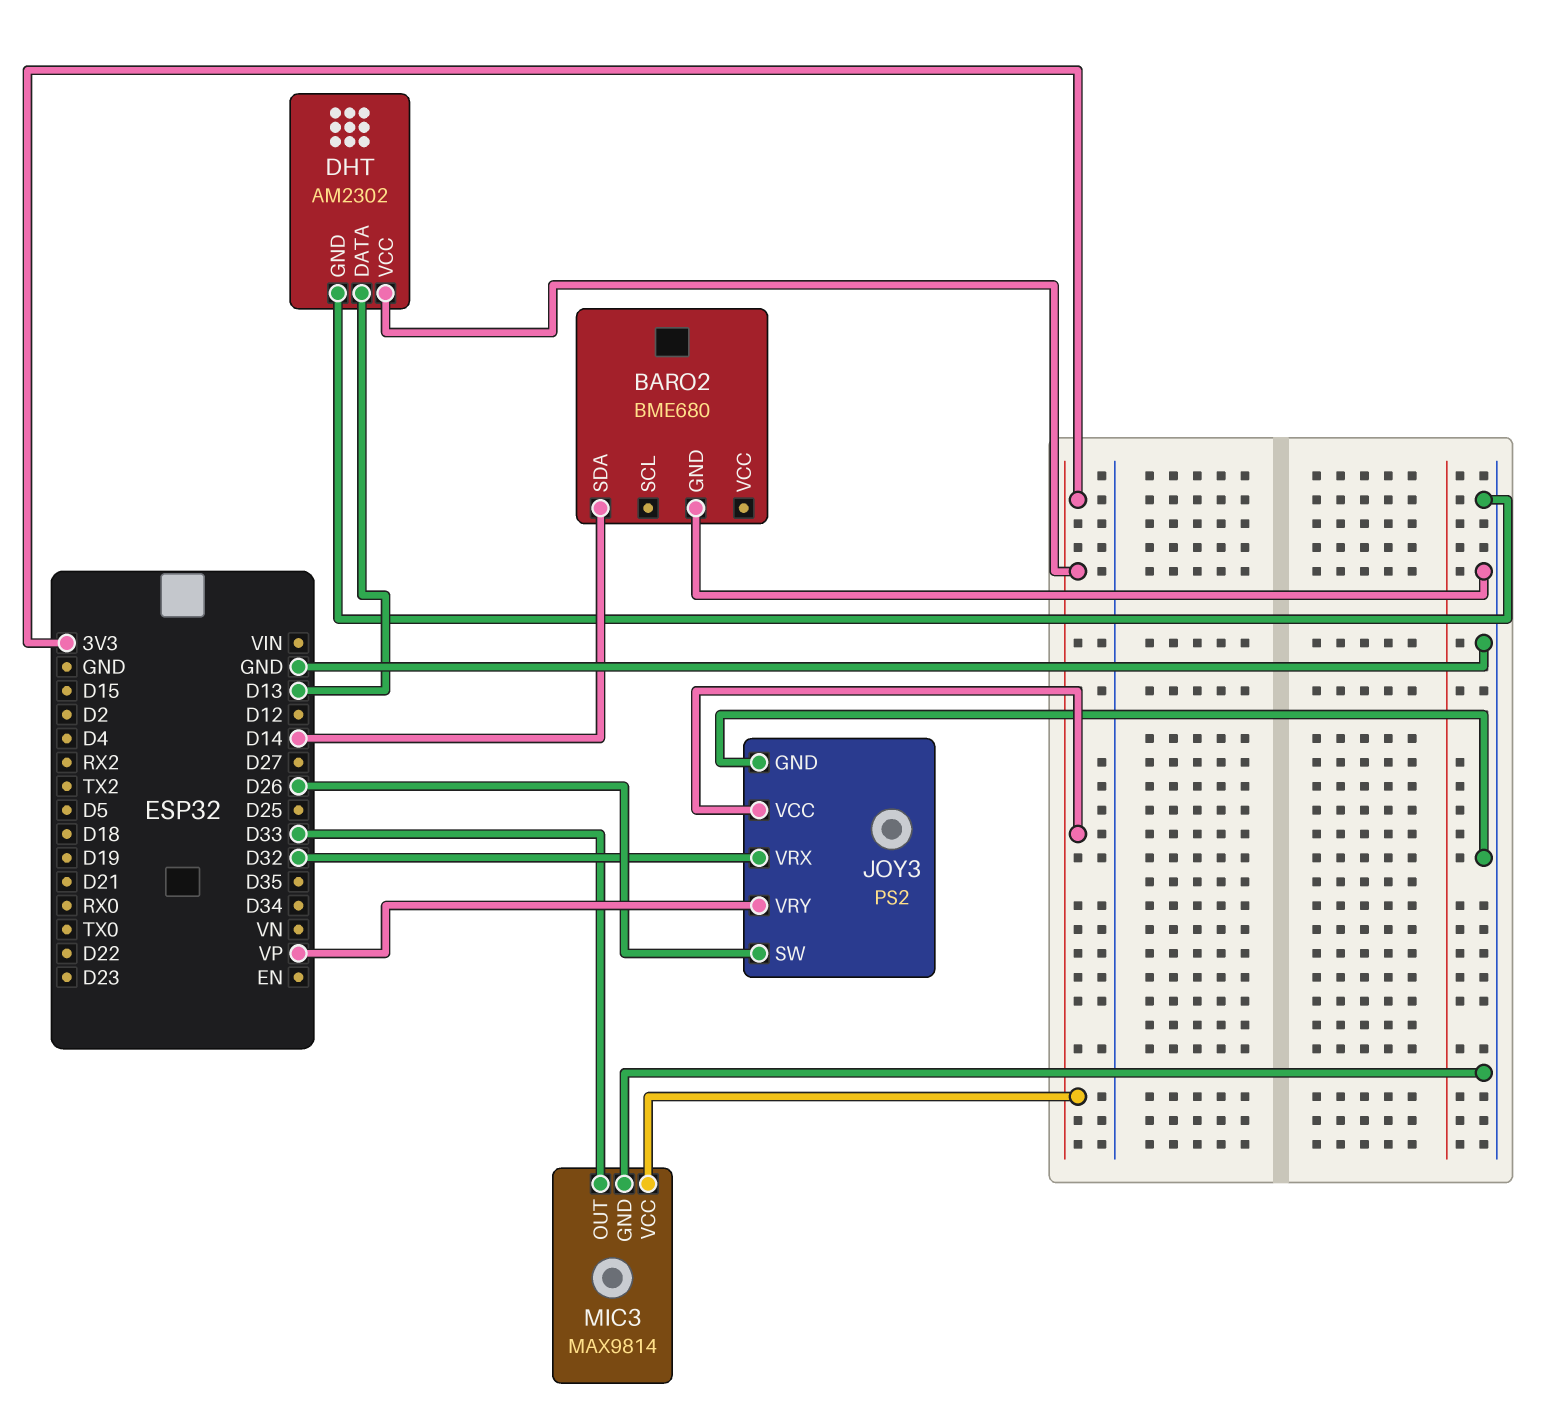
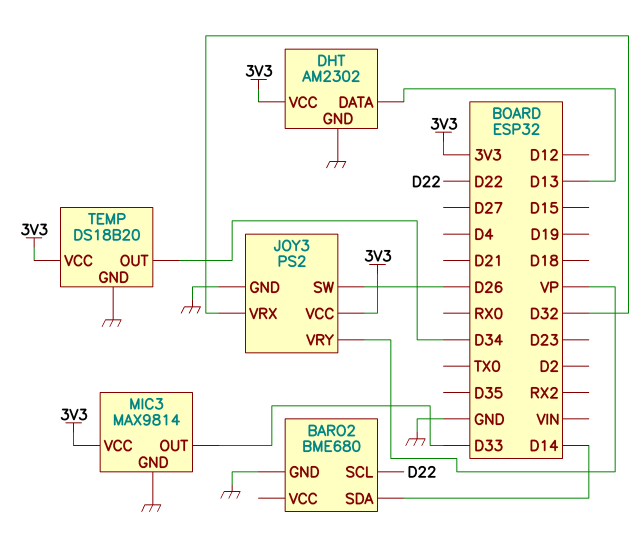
BARO2 pin SCL: none -> D22
TEMP: none -> DS18B20
TEMP pin GND: none -> GND
TEMP pin OUT: none -> D34
TEMP pin VCC: none -> 3V3

